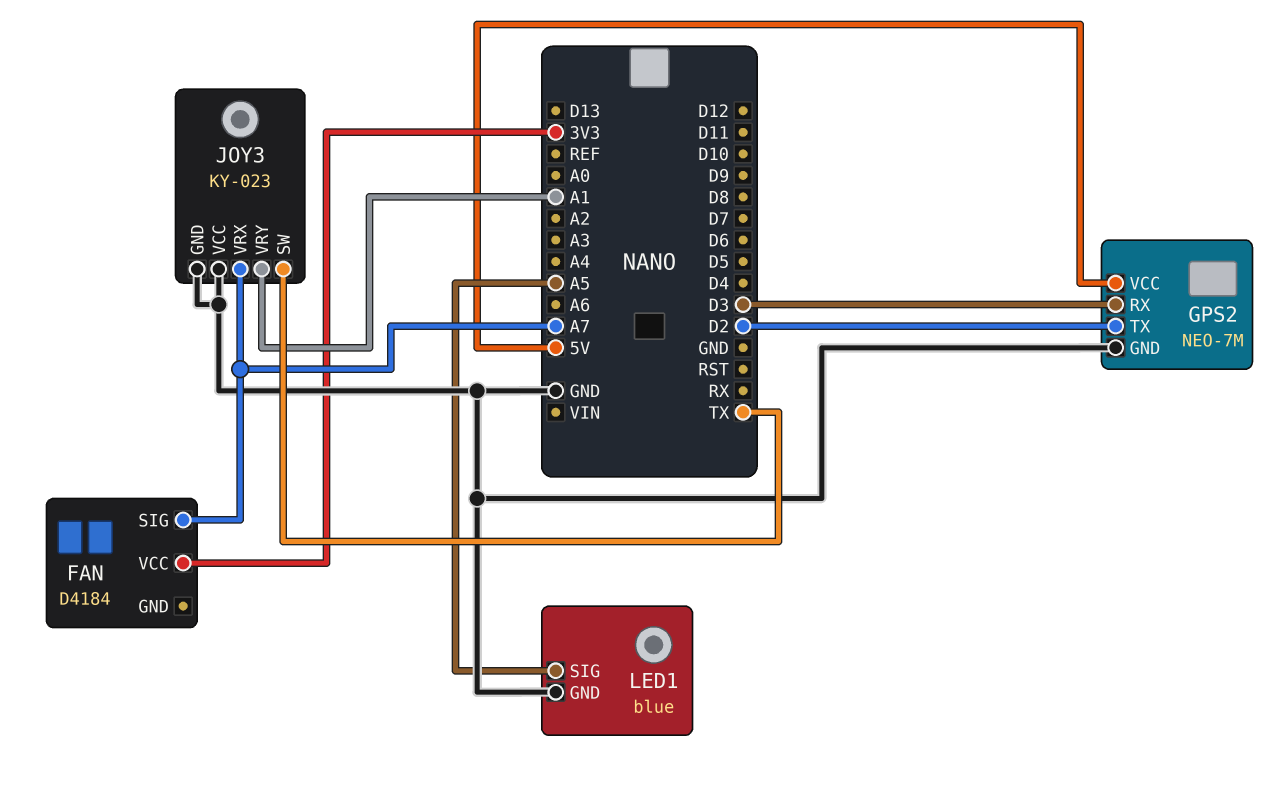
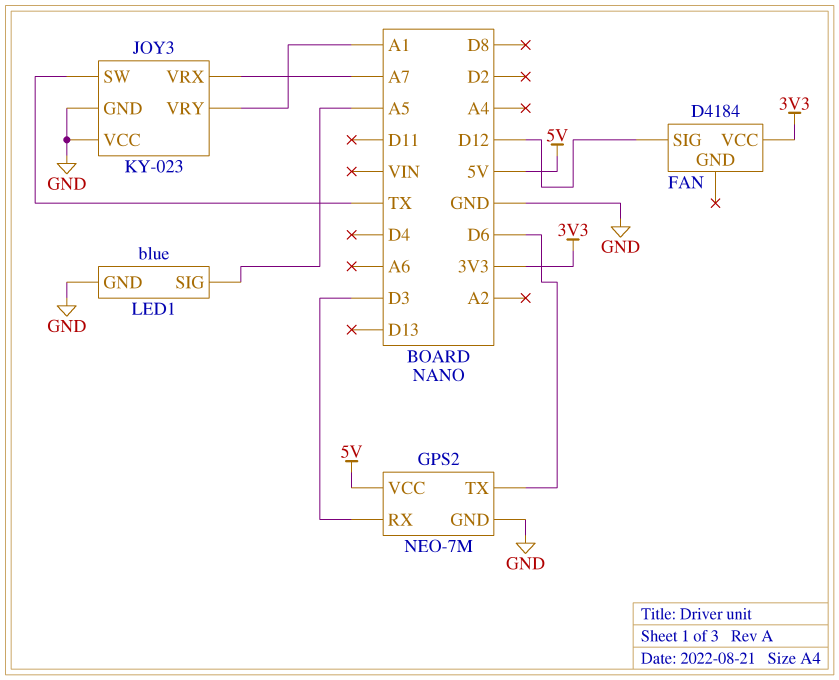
FAN pin SIG: A7 -> D12
GPS2 pin TX: D2 -> D6

